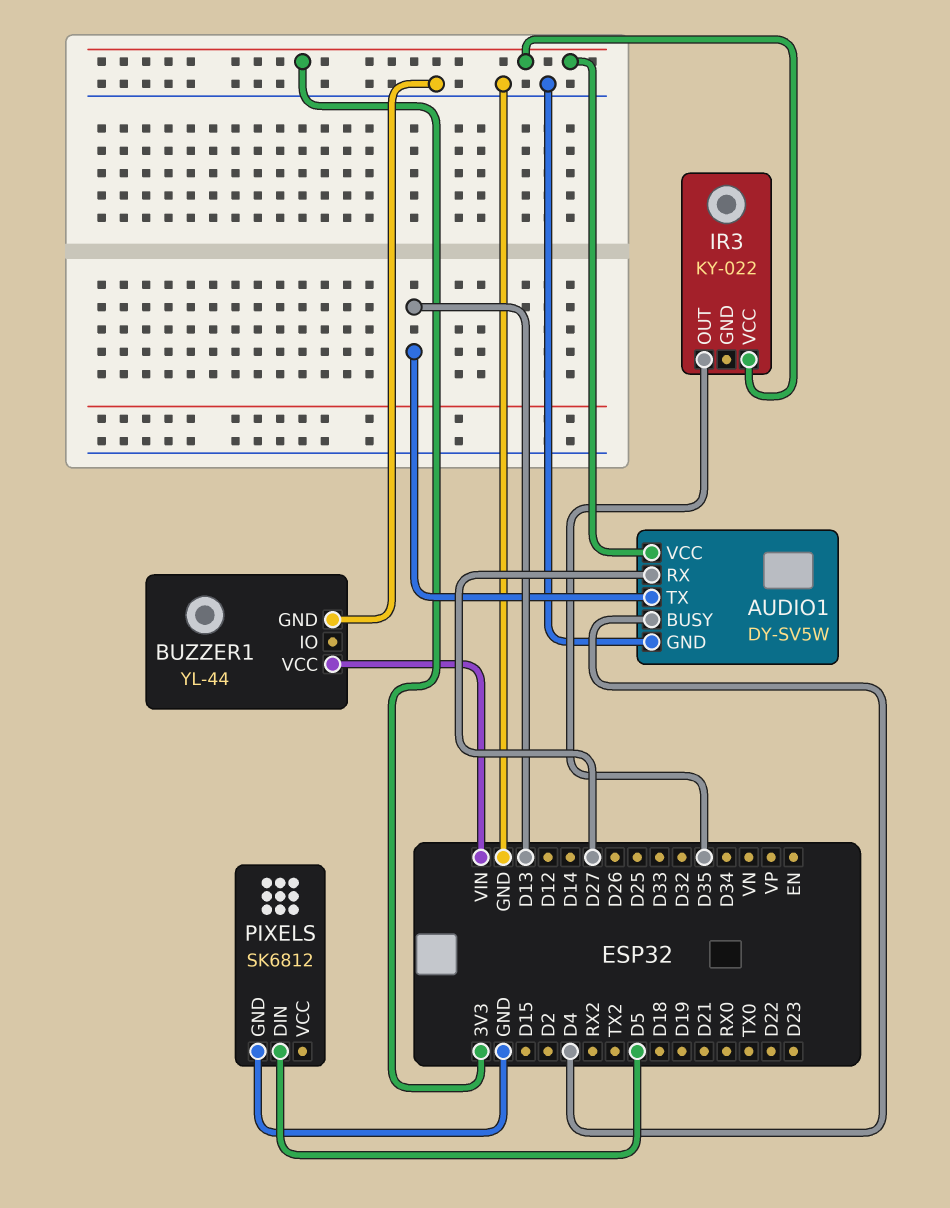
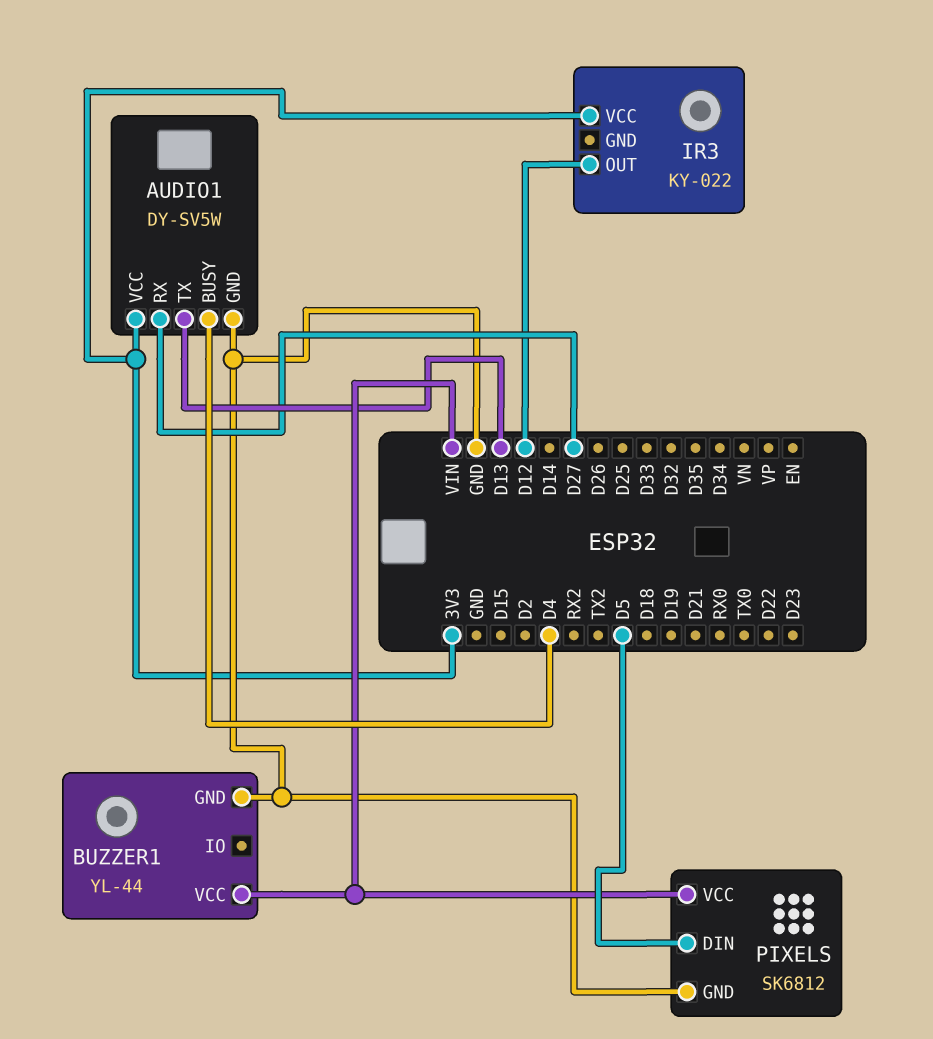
IR3 pin OUT: D35 -> D12
PIXELS pin VCC: none -> VIN

